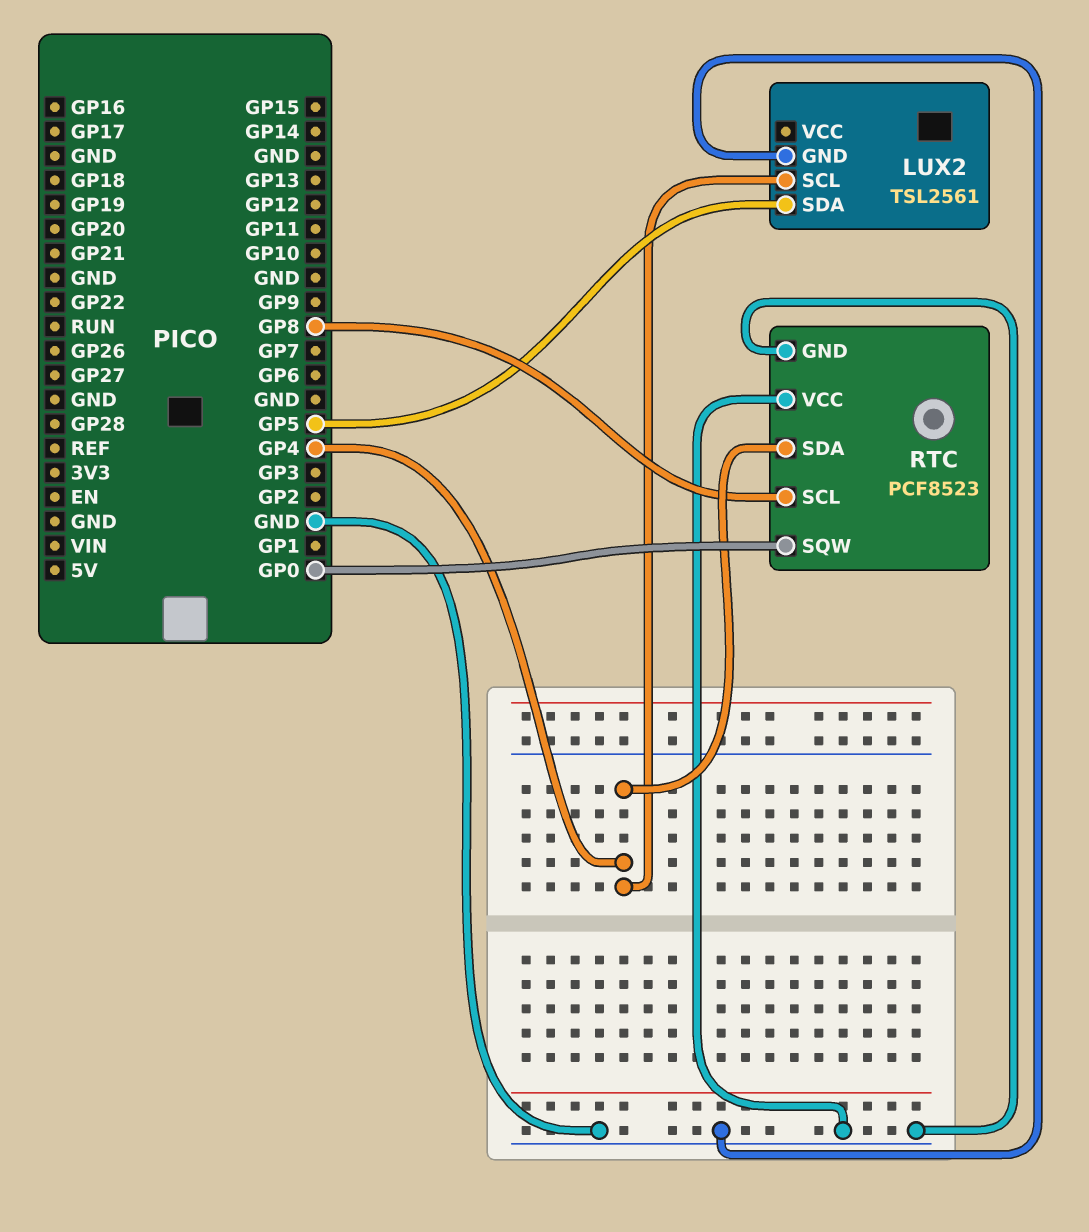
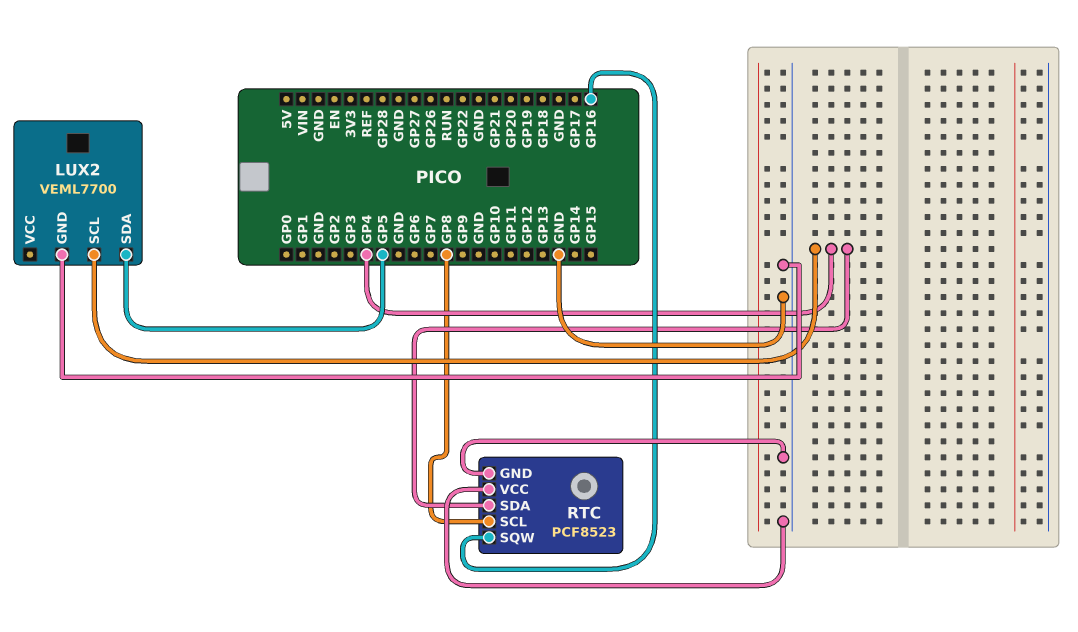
LUX2: TSL2561 -> VEML7700
RTC pin SQW: GP0 -> GP16

